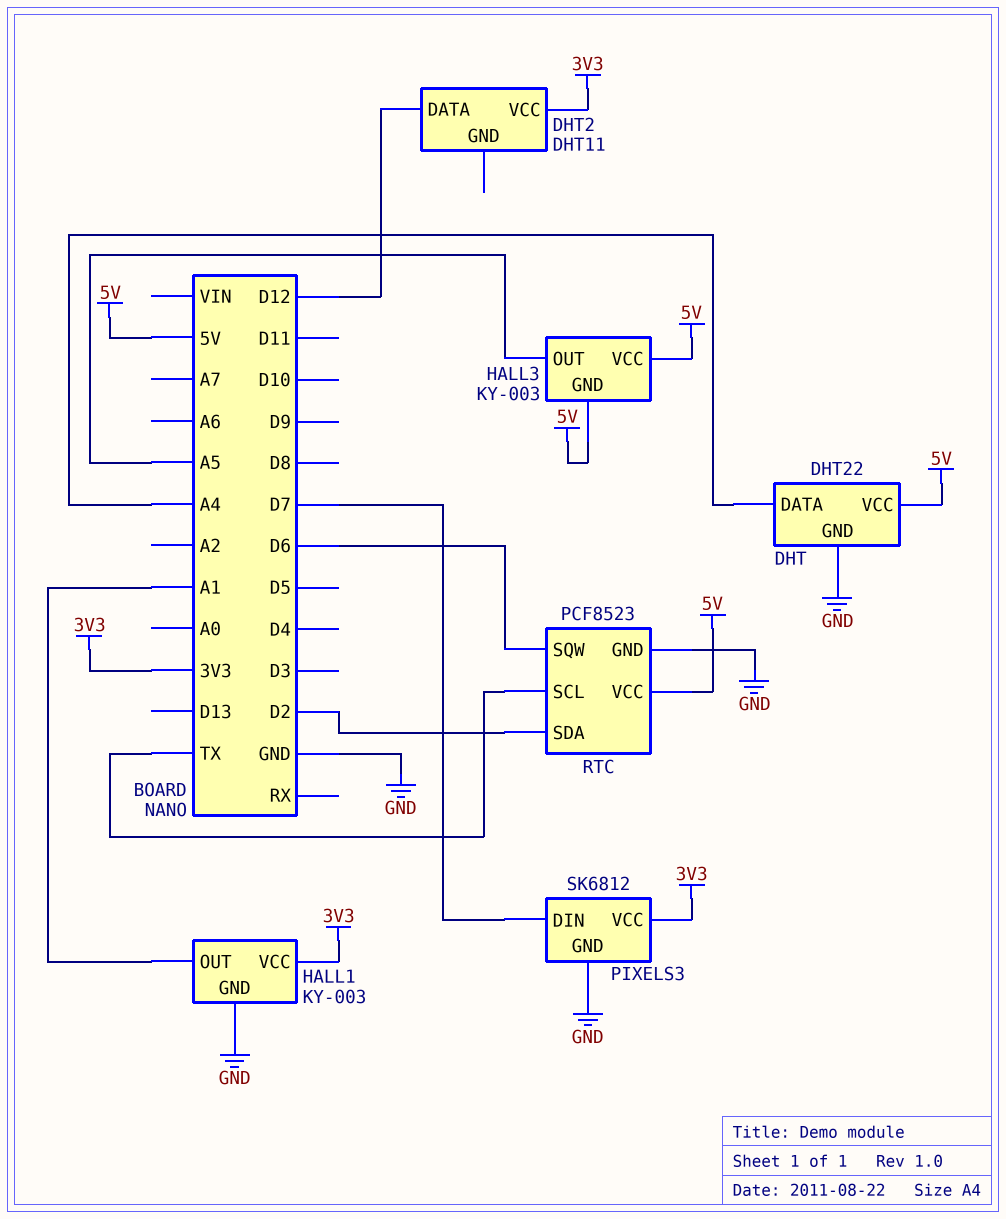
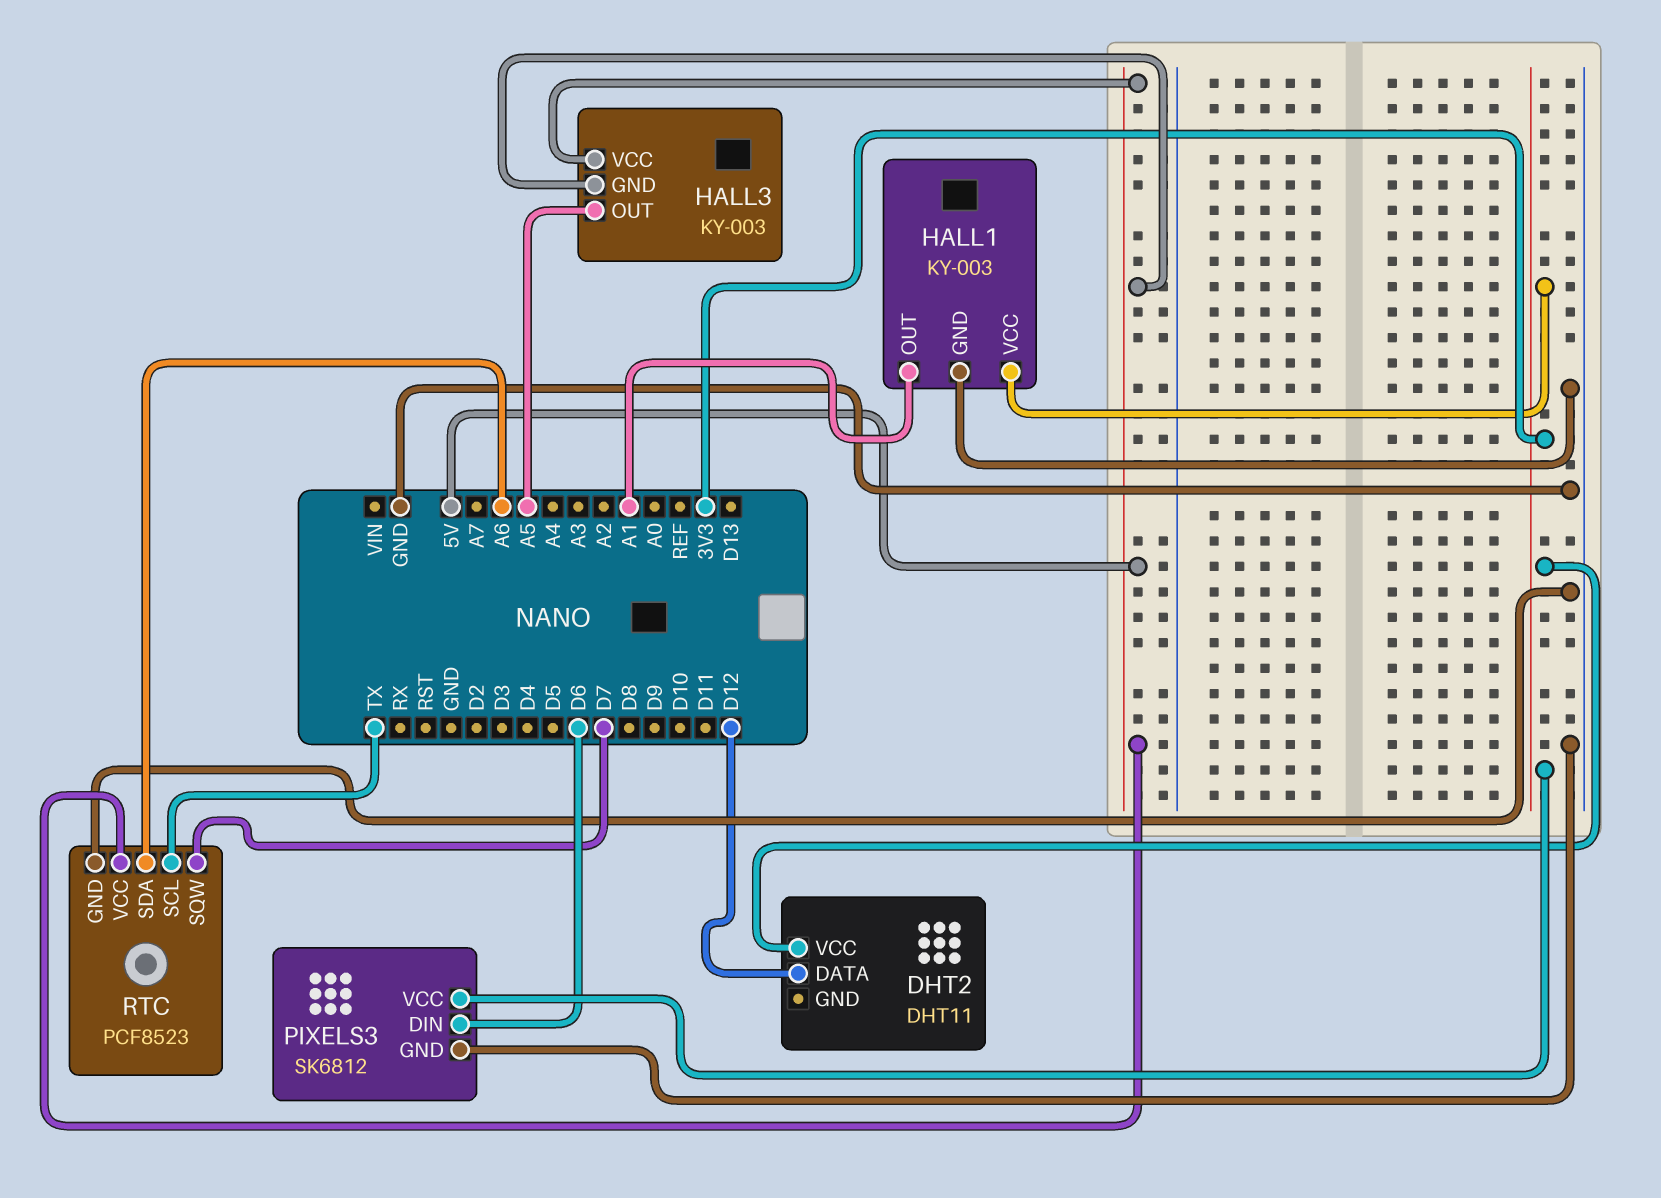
DHT: DHT22 -> none
DHT pin DATA: A4 -> none
DHT pin GND: GND -> none
DHT pin VCC: 5V -> none
PIXELS3 pin DIN: D7 -> D6
RTC pin SDA: D2 -> A6
RTC pin SQW: D6 -> D7

